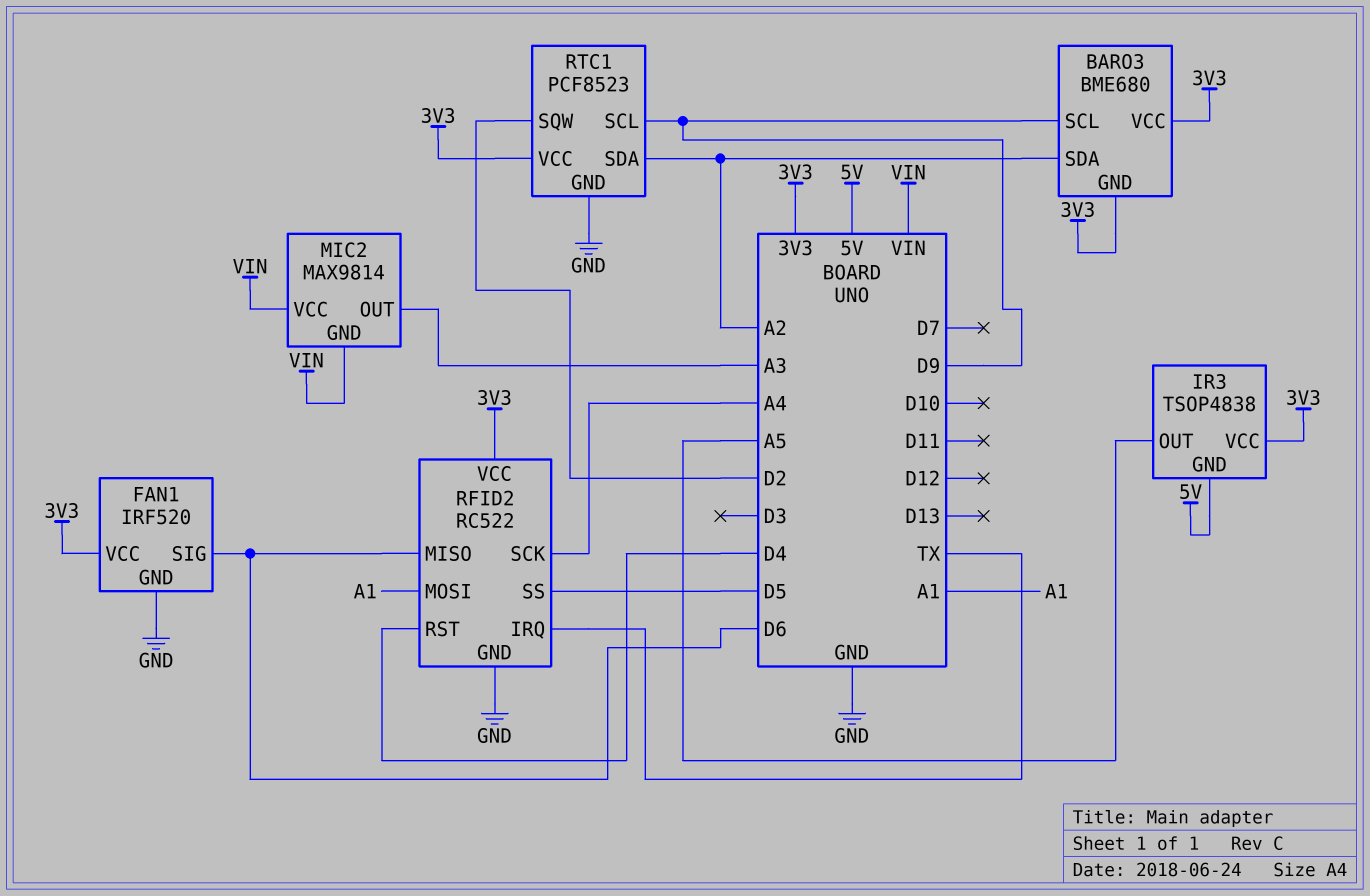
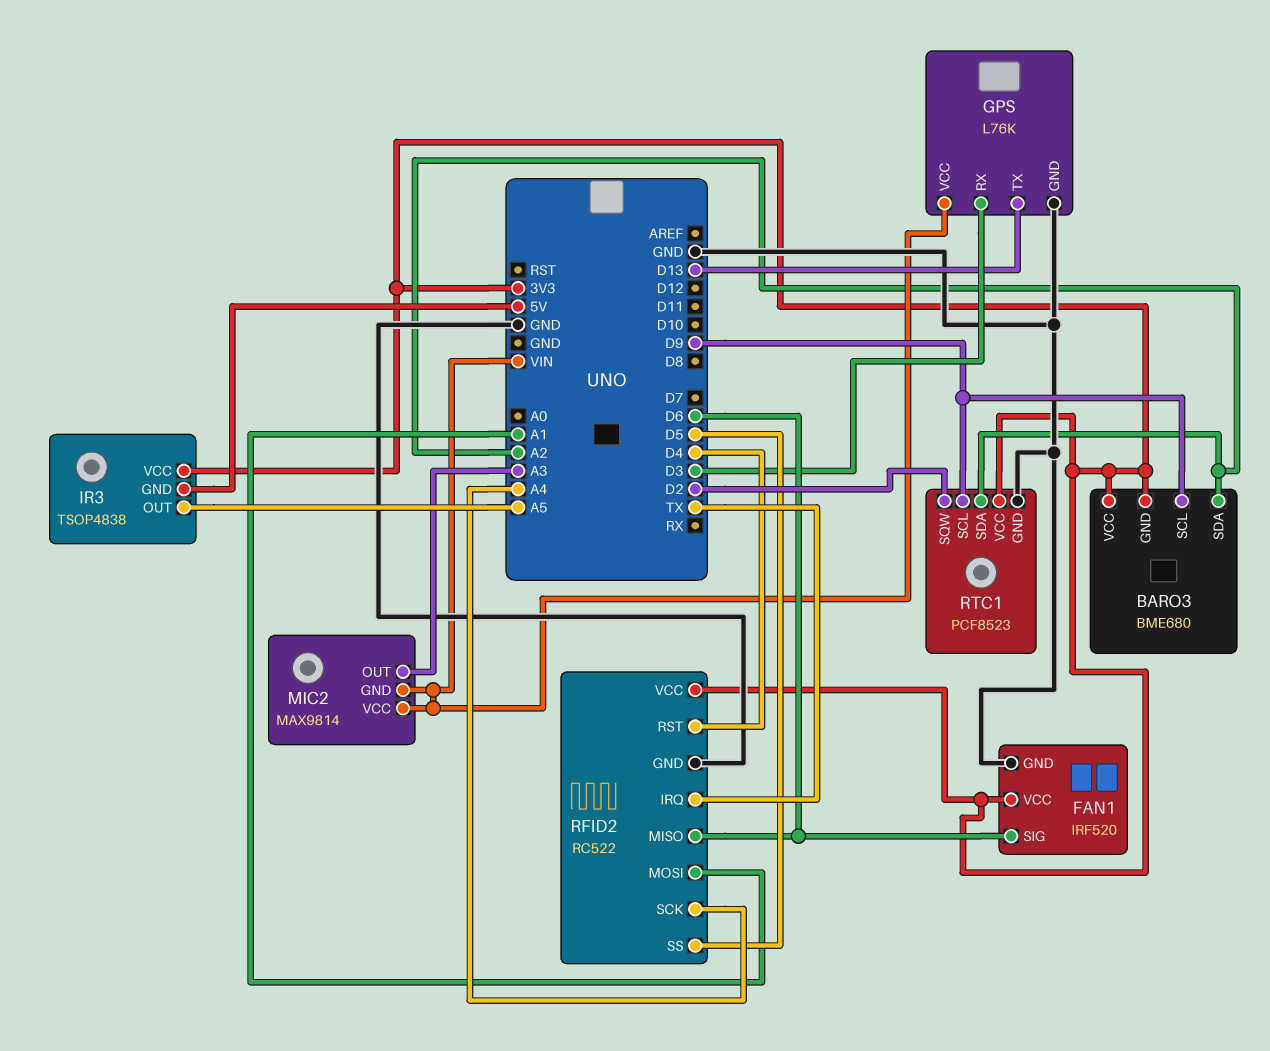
GPS: none -> L76K
GPS pin GND: none -> GND
GPS pin RX: none -> D3
GPS pin TX: none -> D13
GPS pin VCC: none -> VIN

